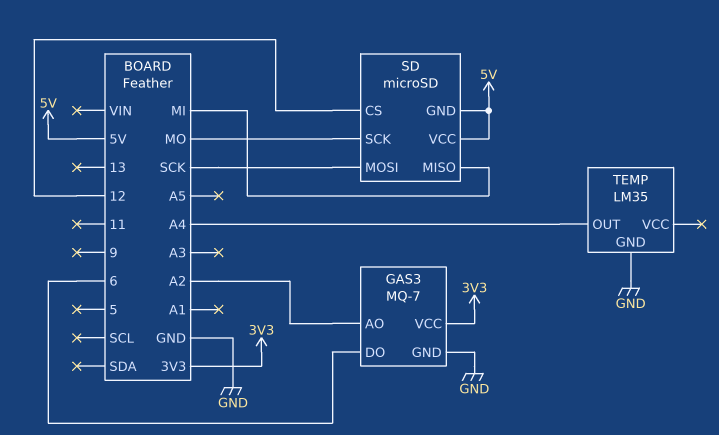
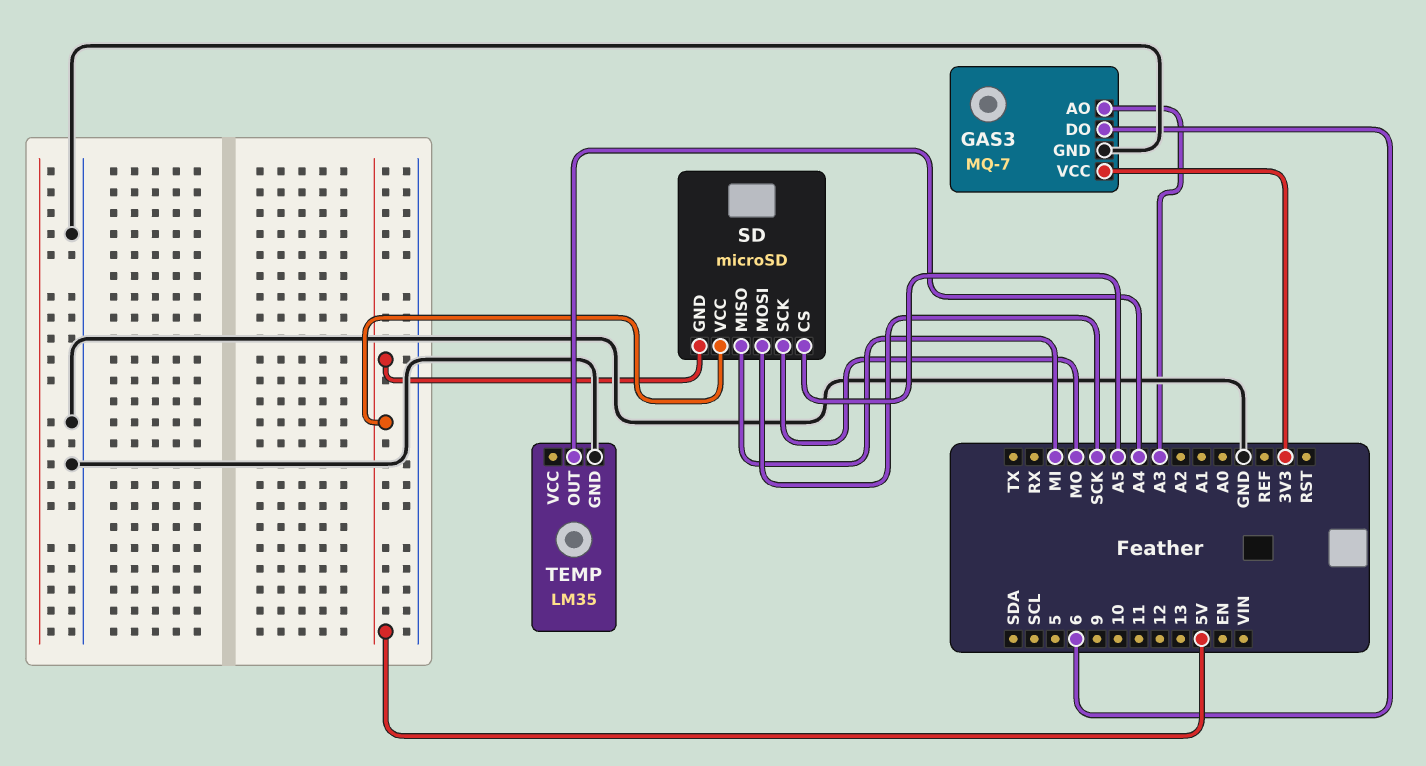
GAS3 pin AO: A2 -> A3
SD pin CS: 12 -> A5

